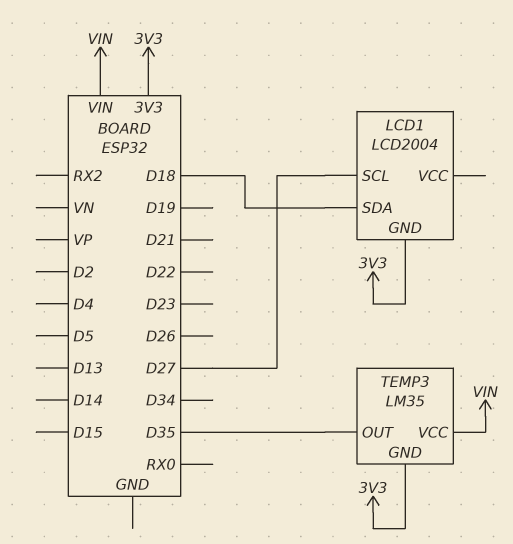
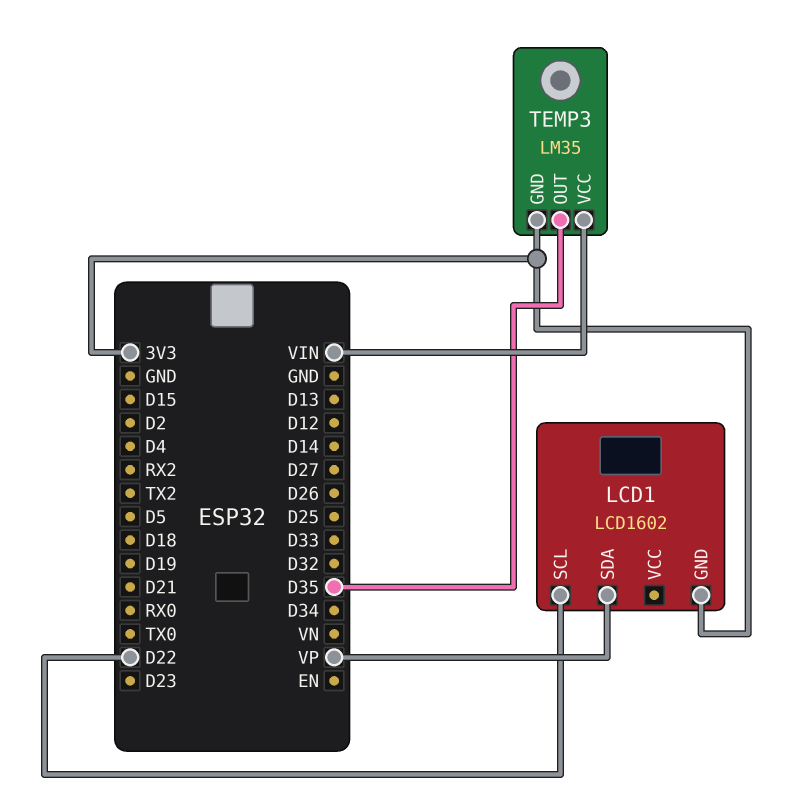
LCD1: LCD2004 -> LCD1602
LCD1 pin SCL: D27 -> D22
LCD1 pin SDA: D18 -> VP

